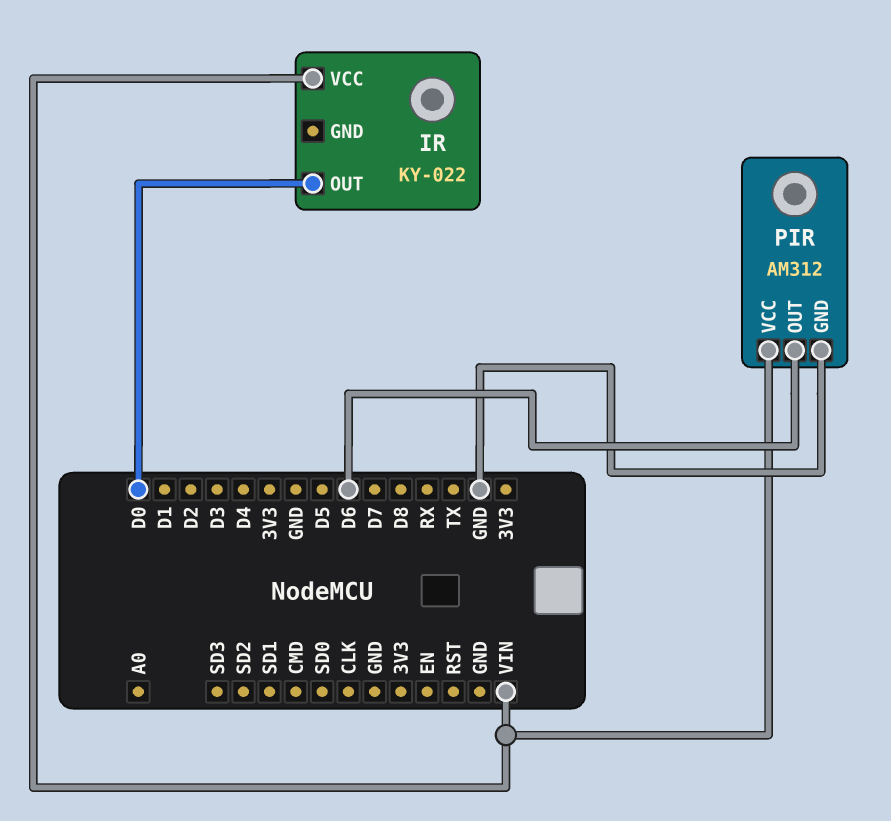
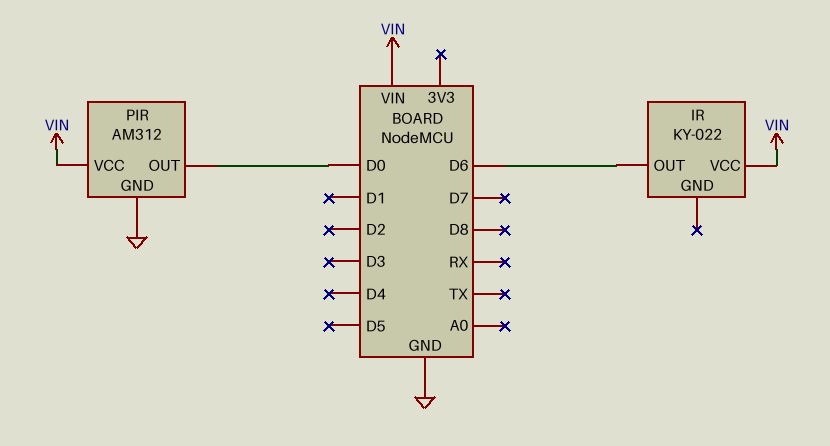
IR pin OUT: D0 -> D6
PIR pin OUT: D6 -> D0

